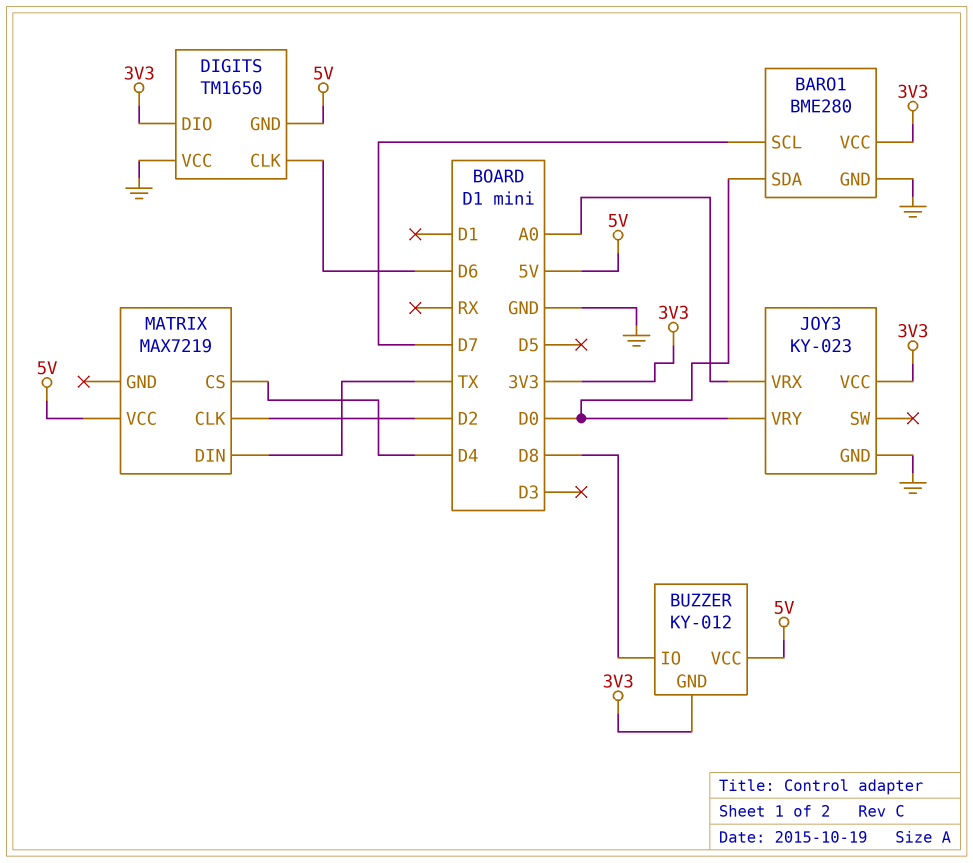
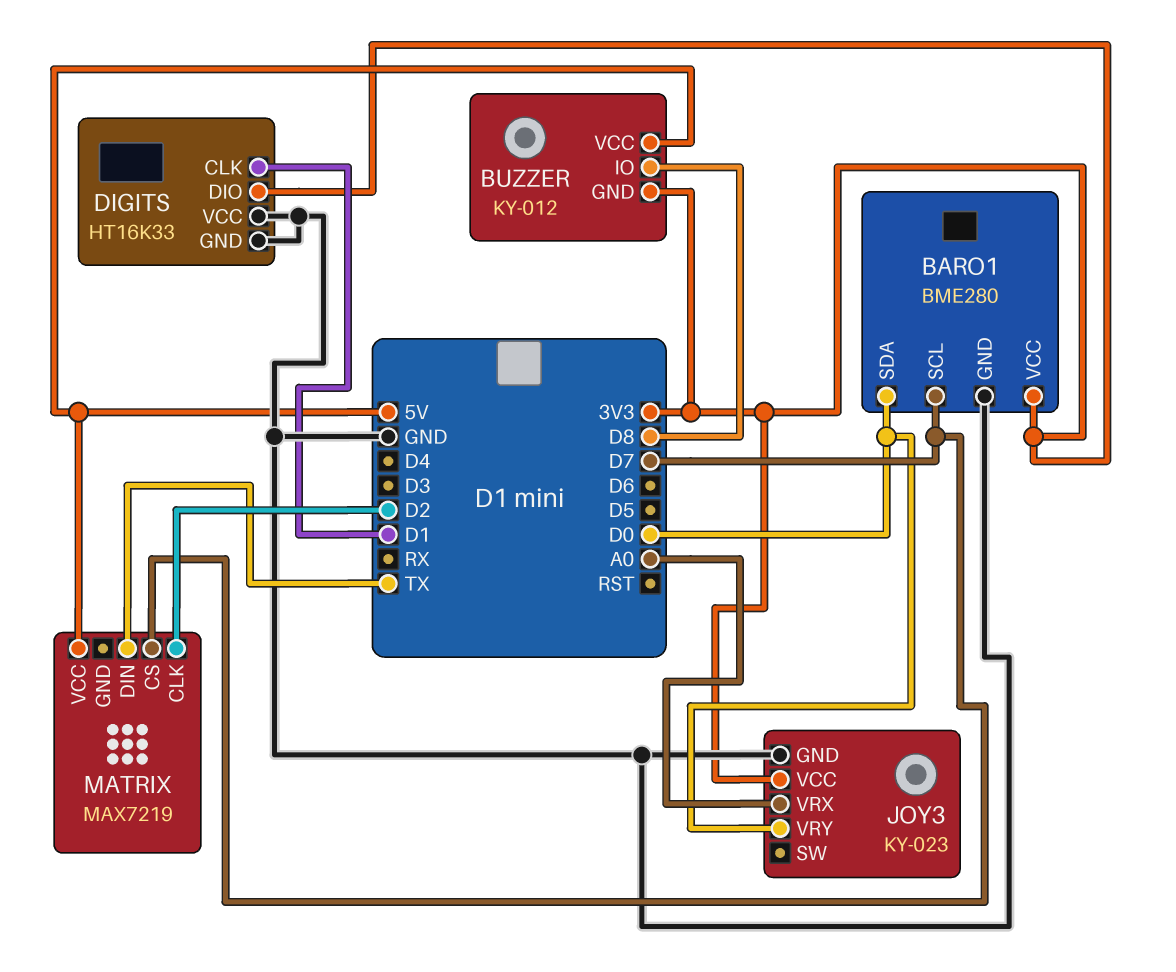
DIGITS: TM1650 -> HT16K33
DIGITS pin CLK: D6 -> D1
DIGITS pin GND: 5V -> GND
MATRIX pin CS: D4 -> D7

